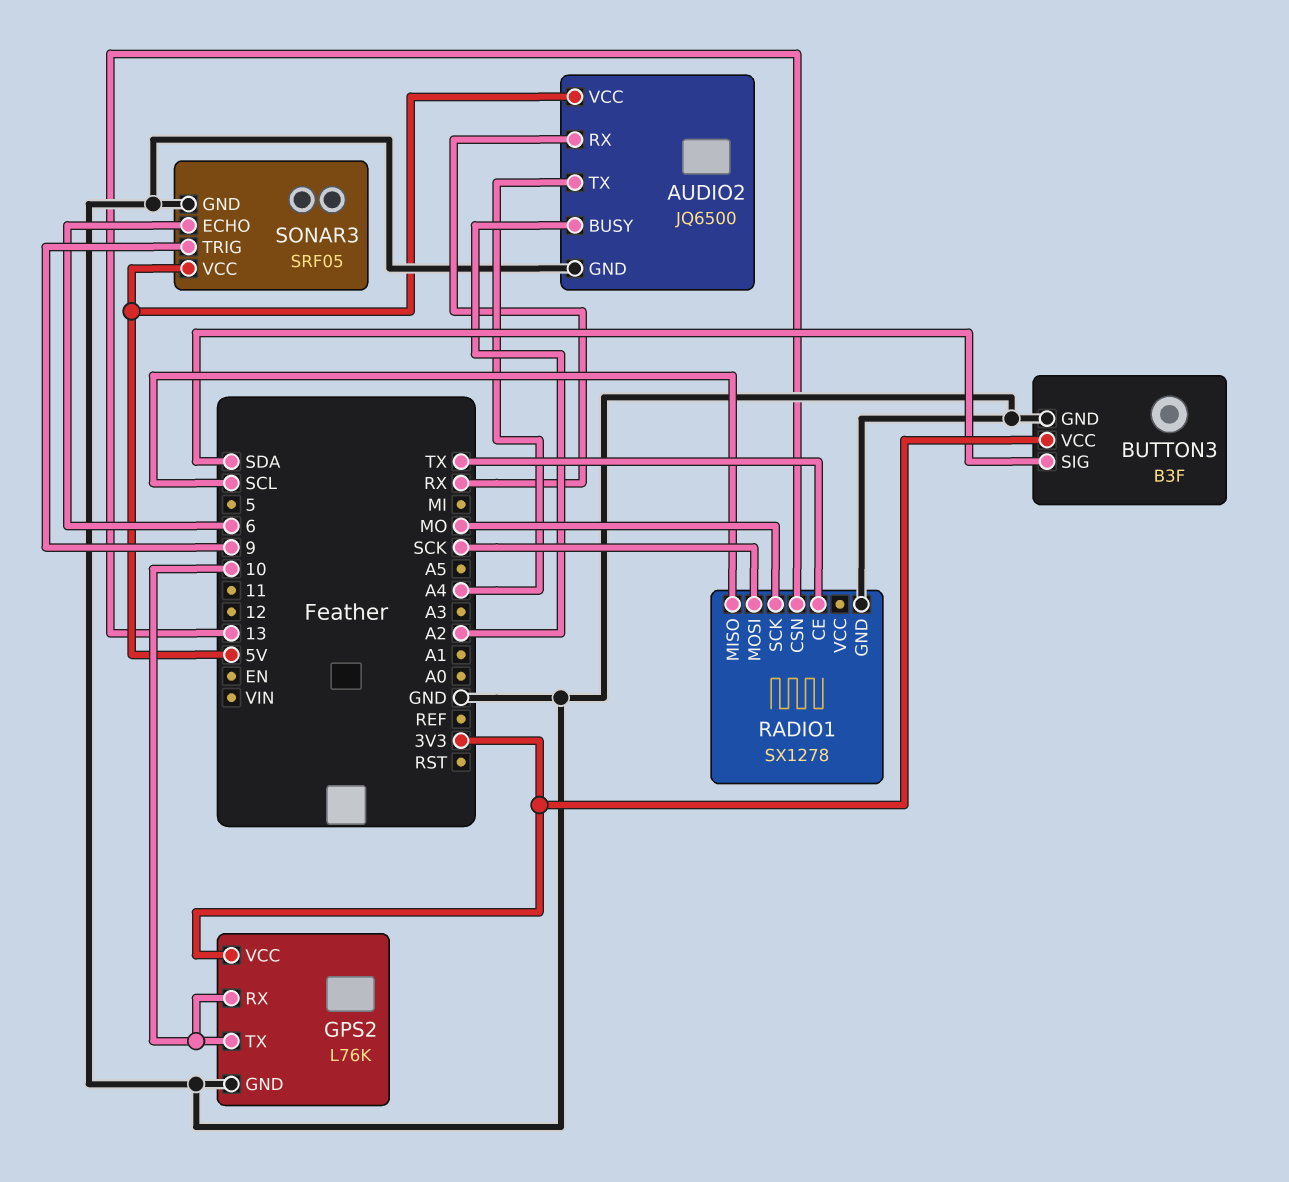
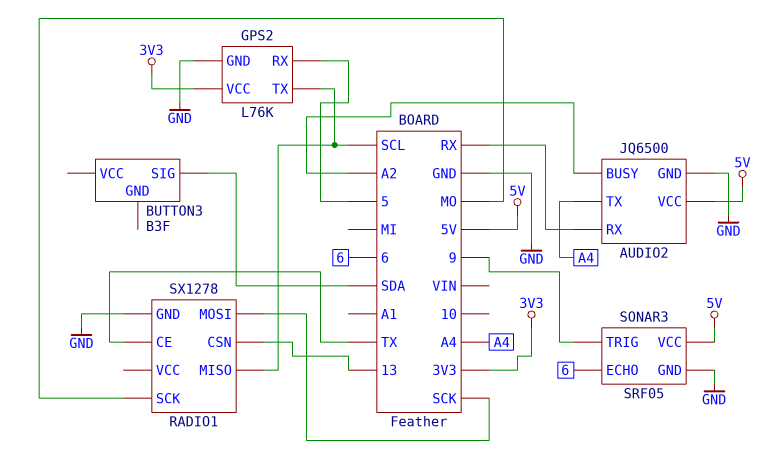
BUTTON3 pin GND: GND -> none
BUTTON3 pin VCC: 3V3 -> none
GPS2 pin RX: 10 -> 5
GPS2 pin TX: 10 -> SCL

